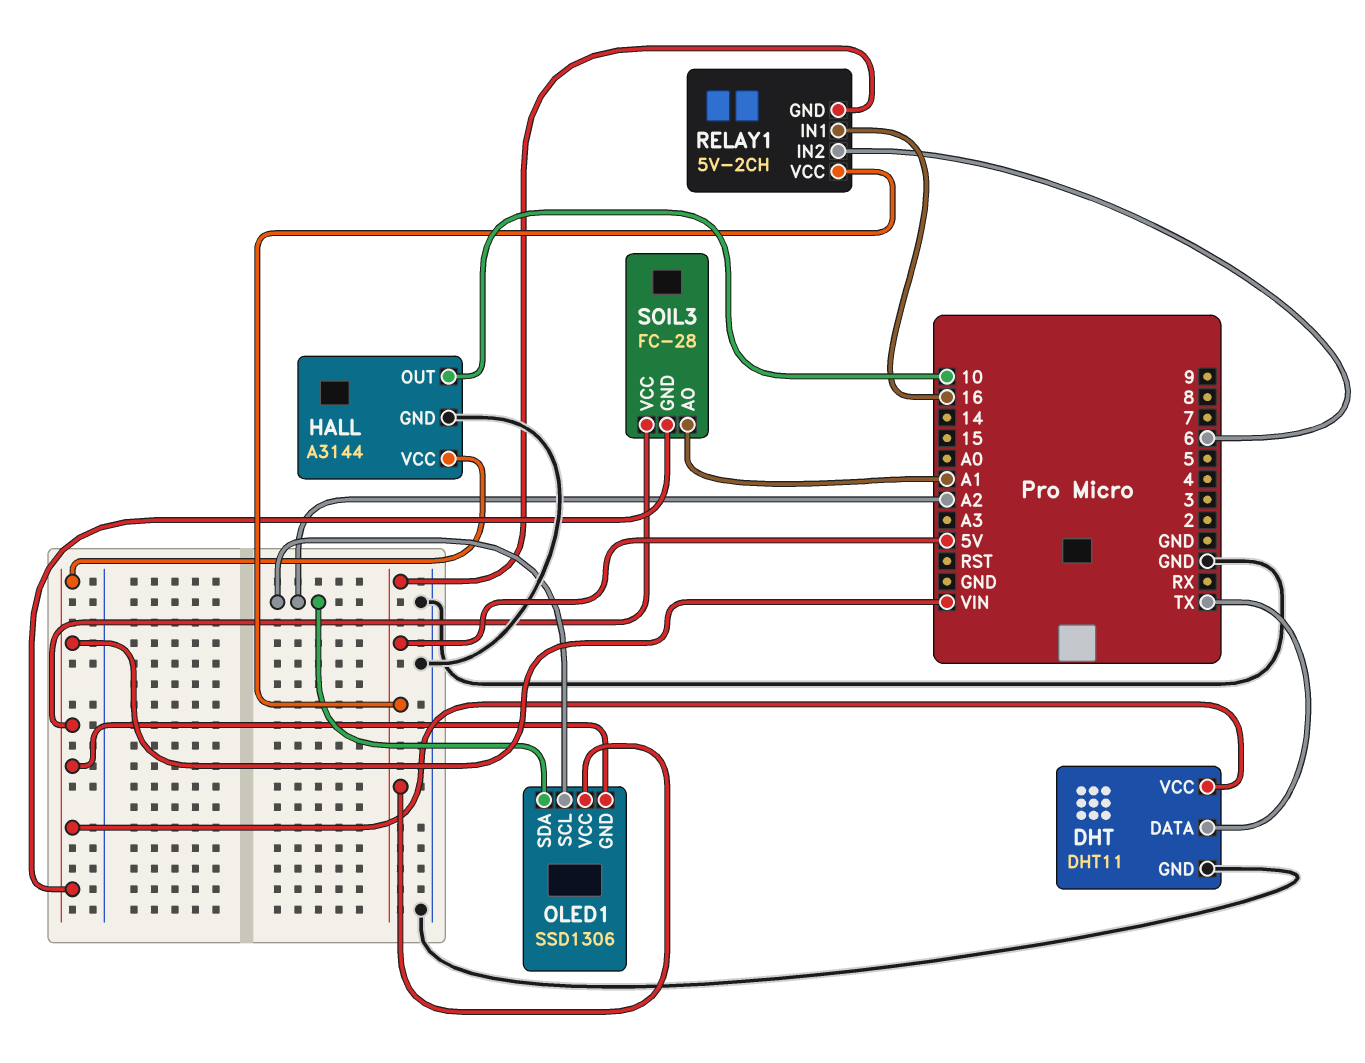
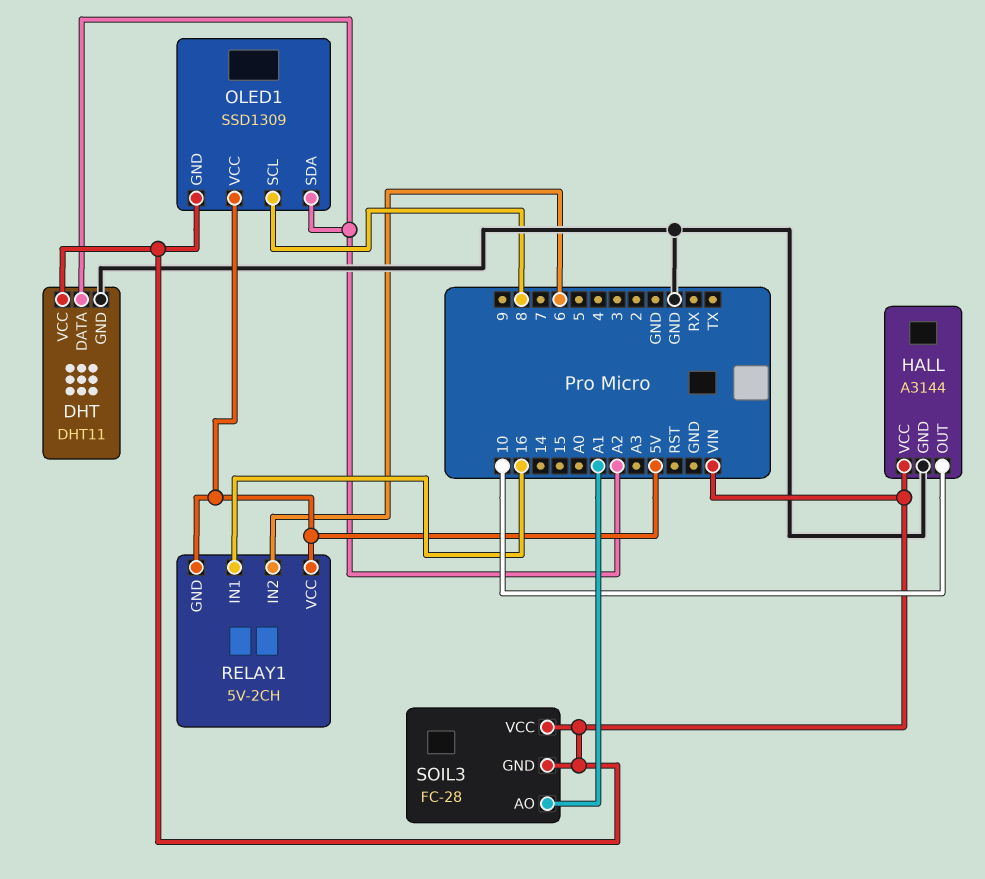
DHT pin DATA: TX -> A2
OLED1: SSD1306 -> SSD1309
OLED1 pin SCL: A2 -> 8

